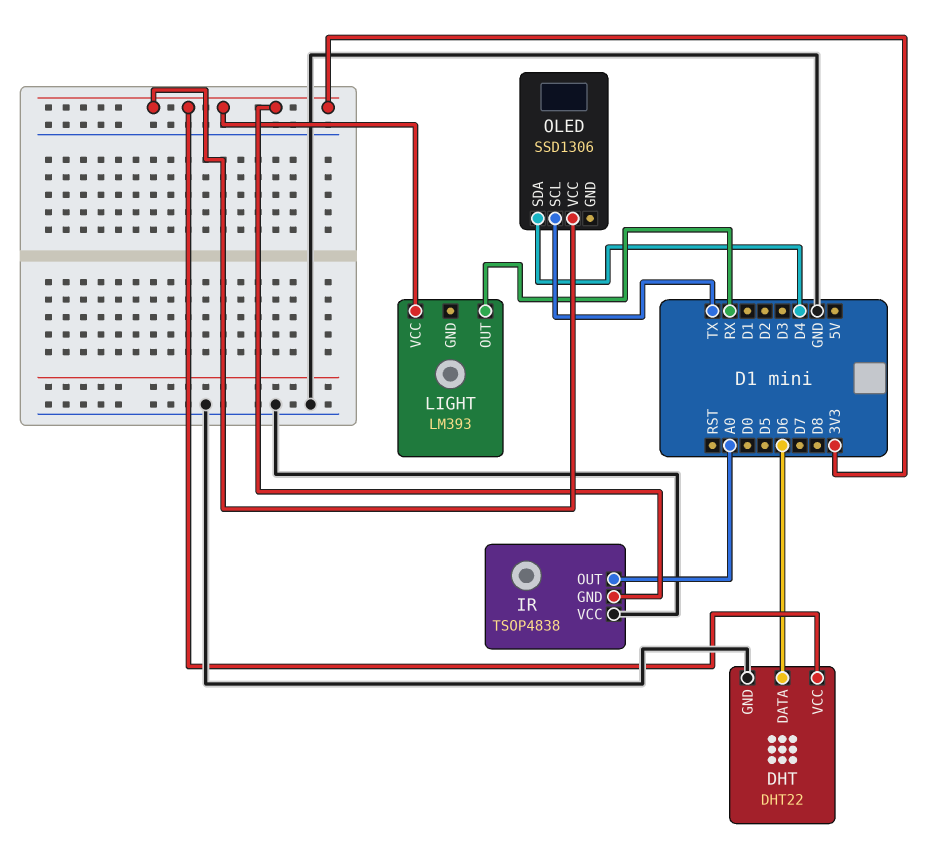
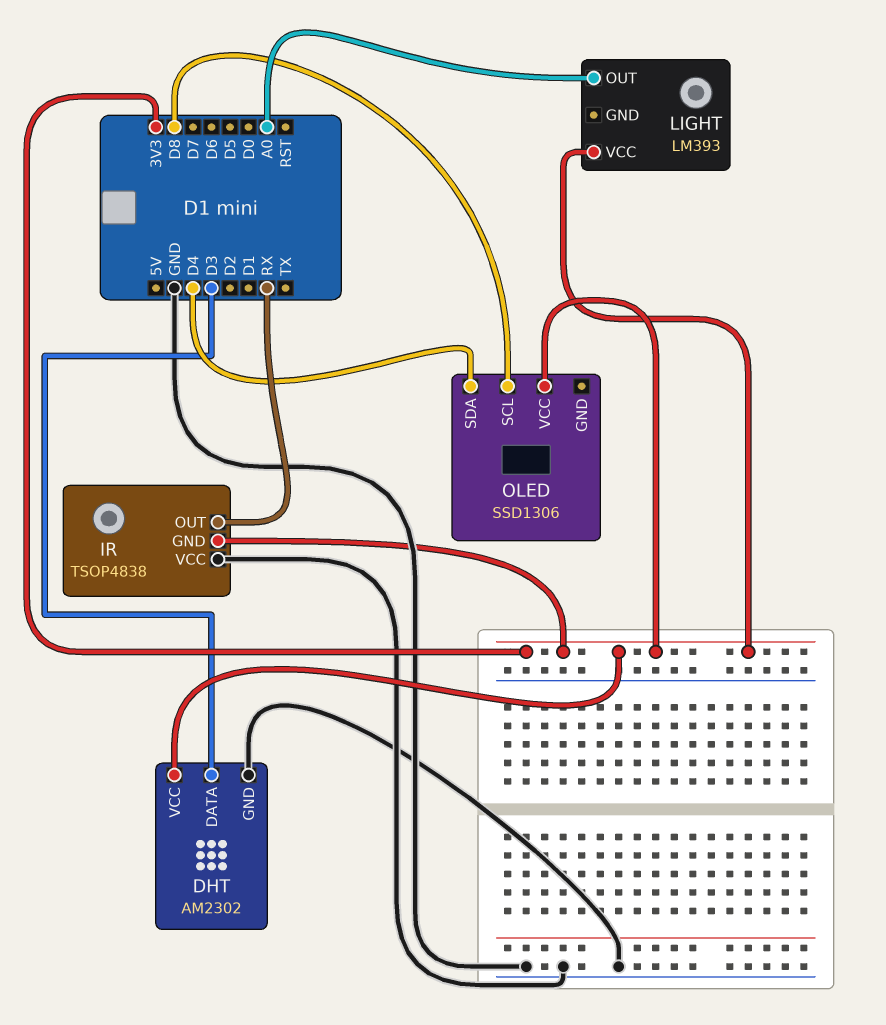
DHT: DHT22 -> AM2302
DHT pin DATA: D6 -> D3
IR pin OUT: A0 -> RX
LIGHT pin OUT: RX -> A0
OLED pin SCL: TX -> D8

